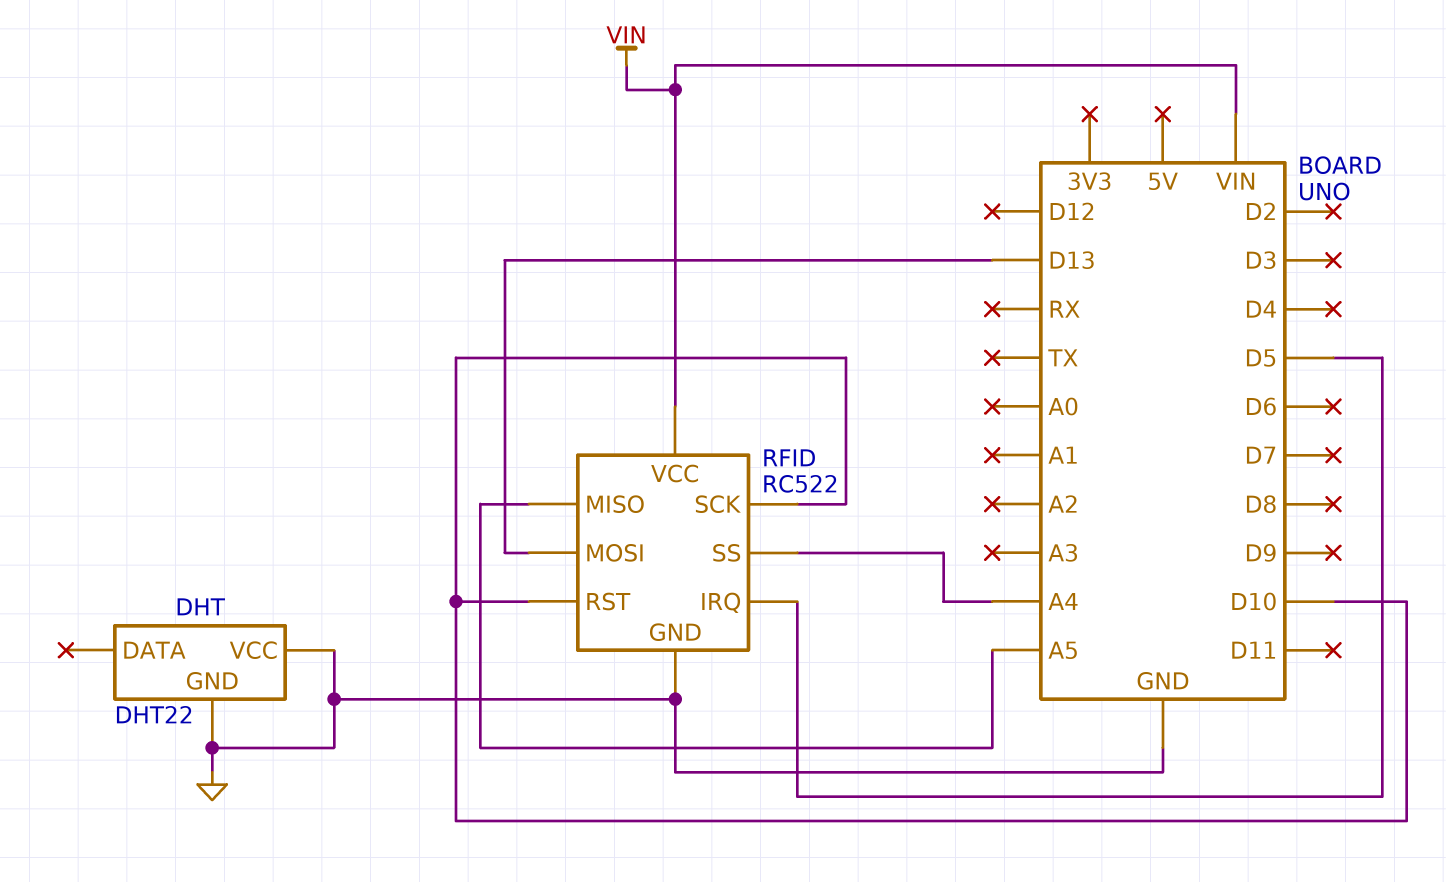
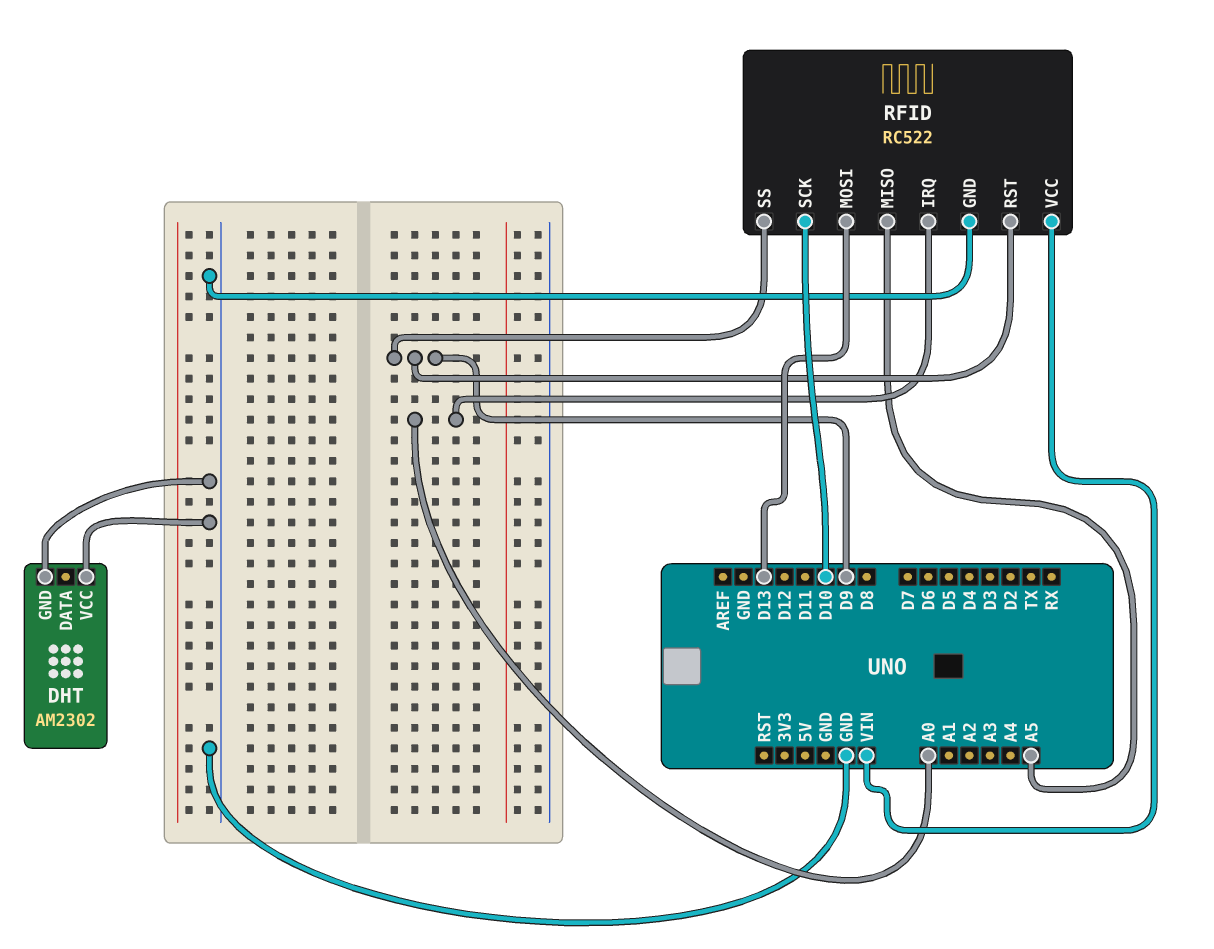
DHT: DHT22 -> AM2302
RFID pin IRQ: D5 -> A0
RFID pin RST: D10 -> D9
RFID pin SS: A4 -> D9

